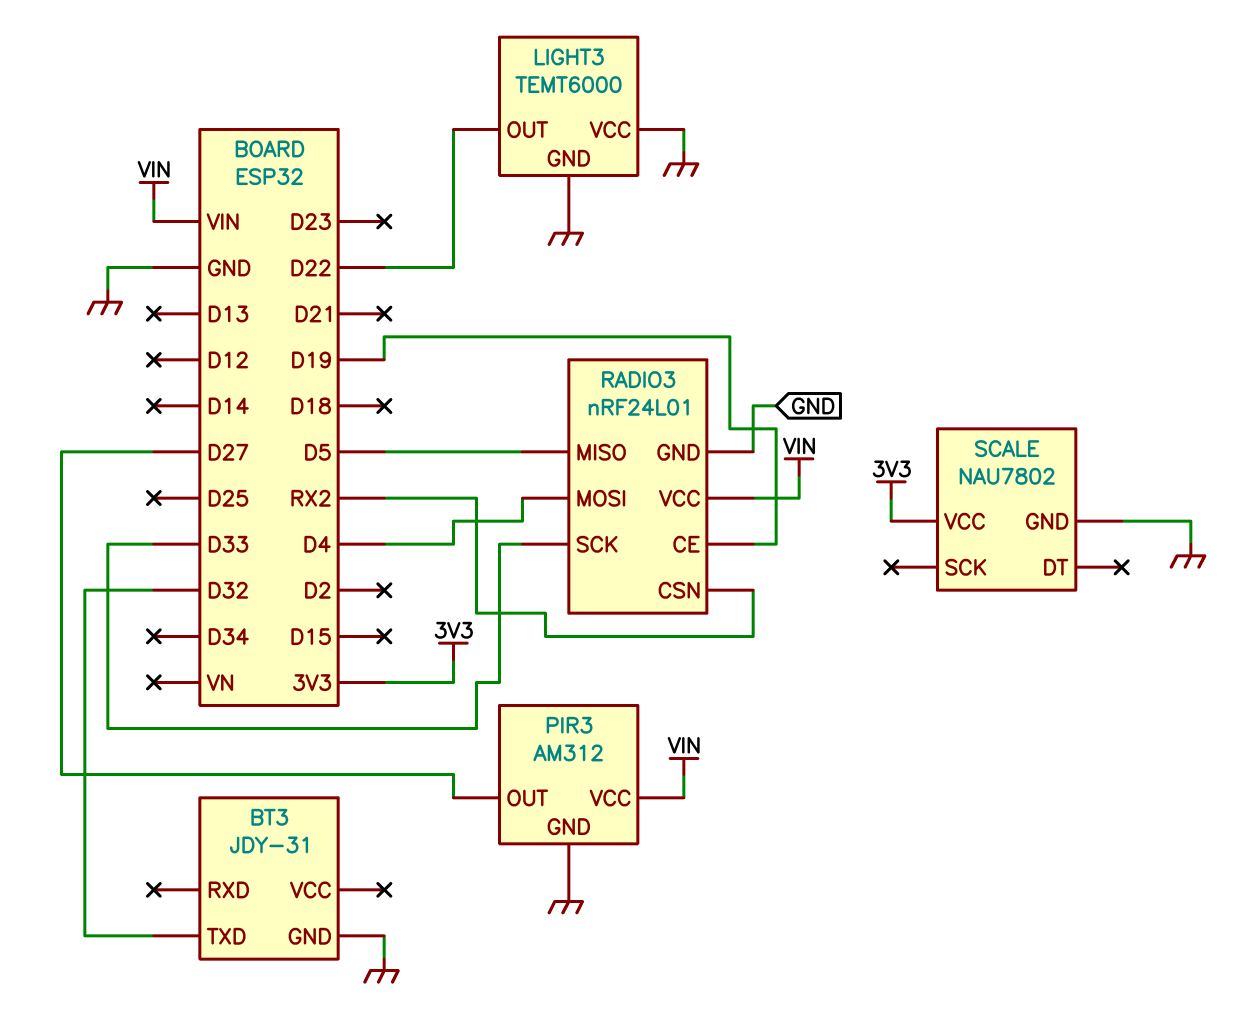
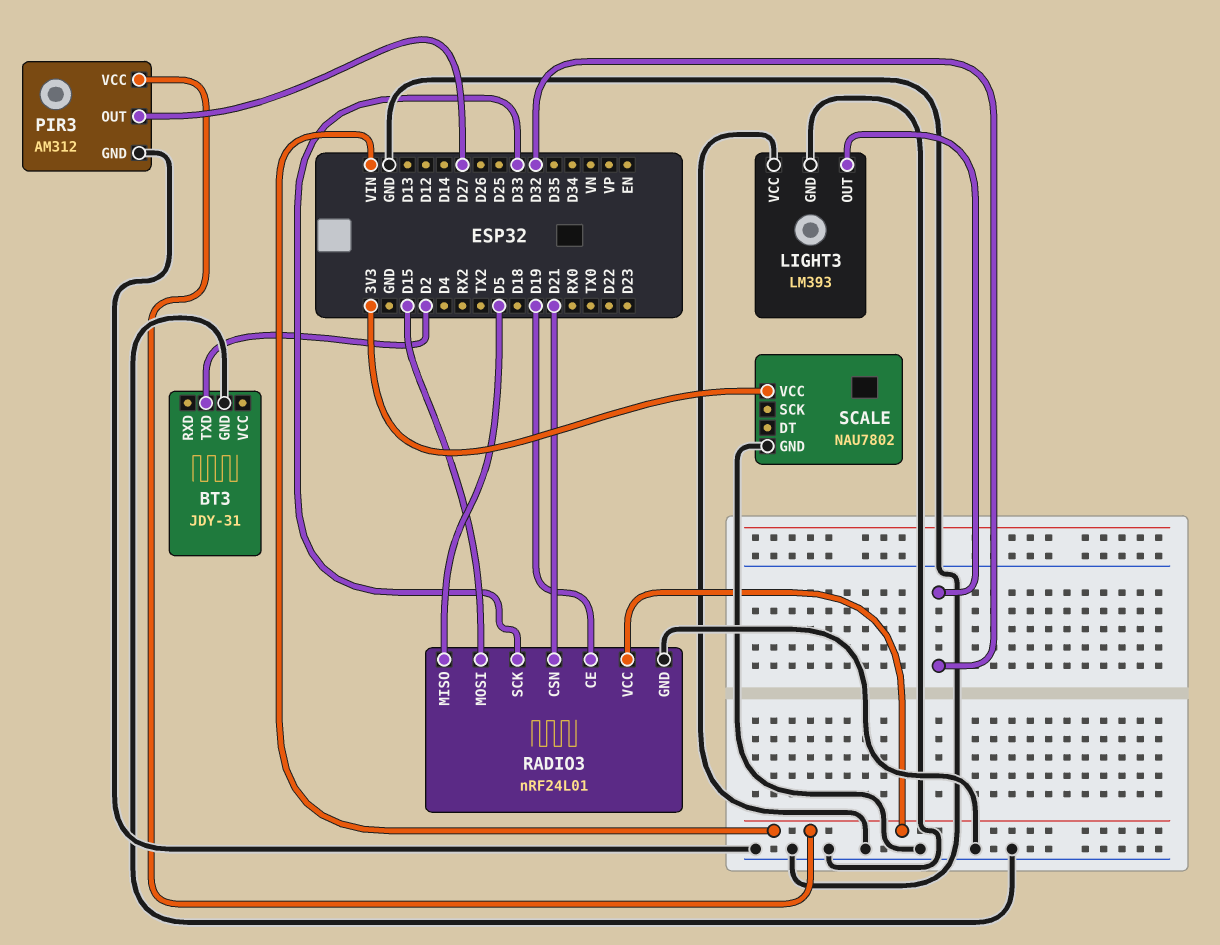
BT3 pin TXD: D32 -> D2
LIGHT3: TEMT6000 -> LM393
LIGHT3 pin OUT: D22 -> D32
RADIO3 pin CSN: RX2 -> D21
RADIO3 pin MOSI: D4 -> D15

